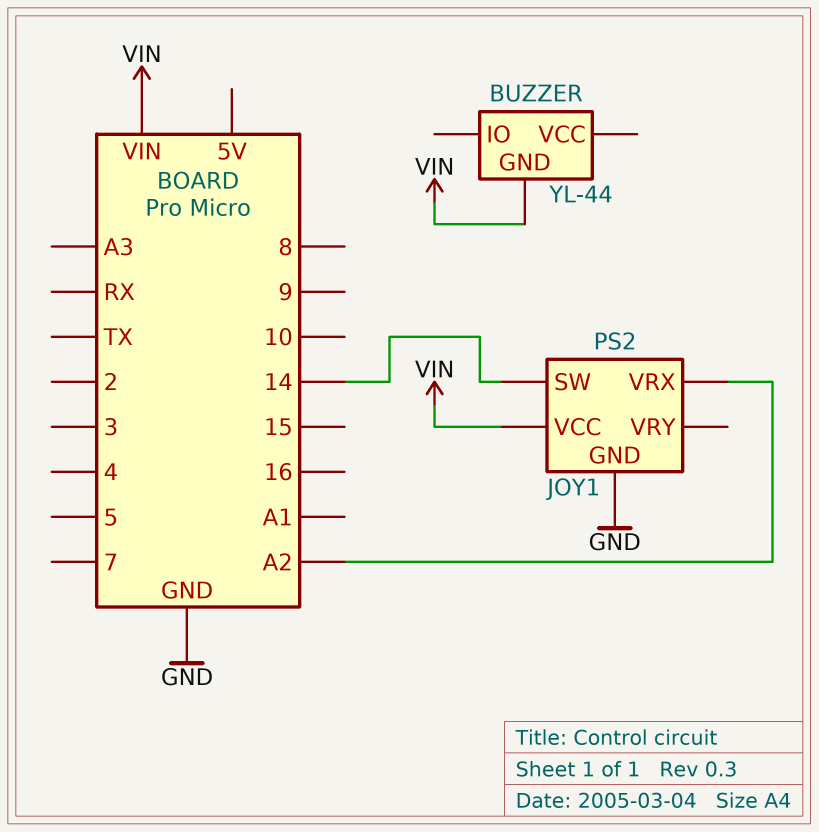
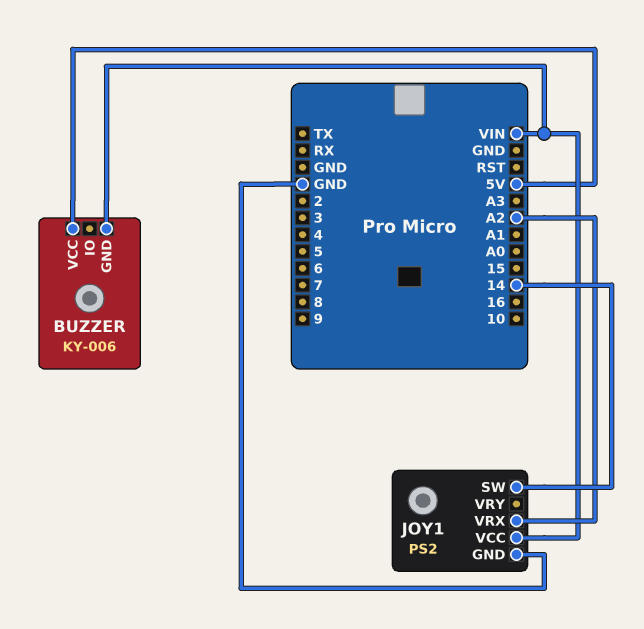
BUZZER: YL-44 -> KY-006
BUZZER pin VCC: none -> 5V

